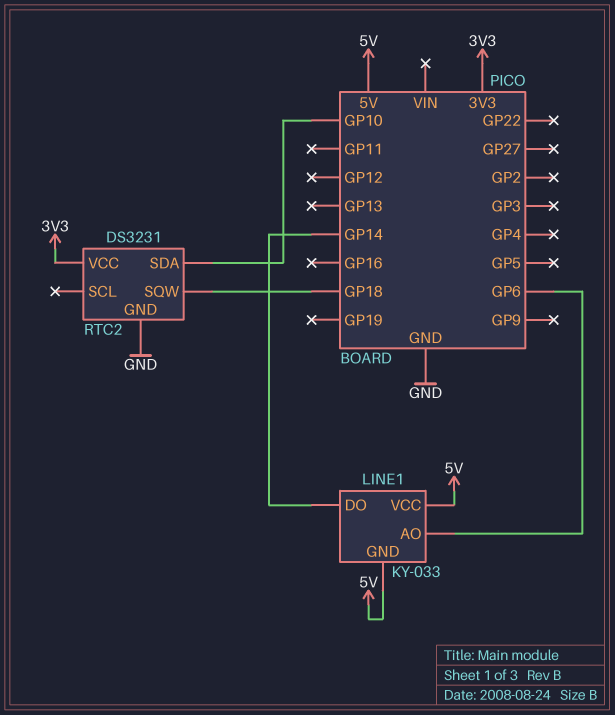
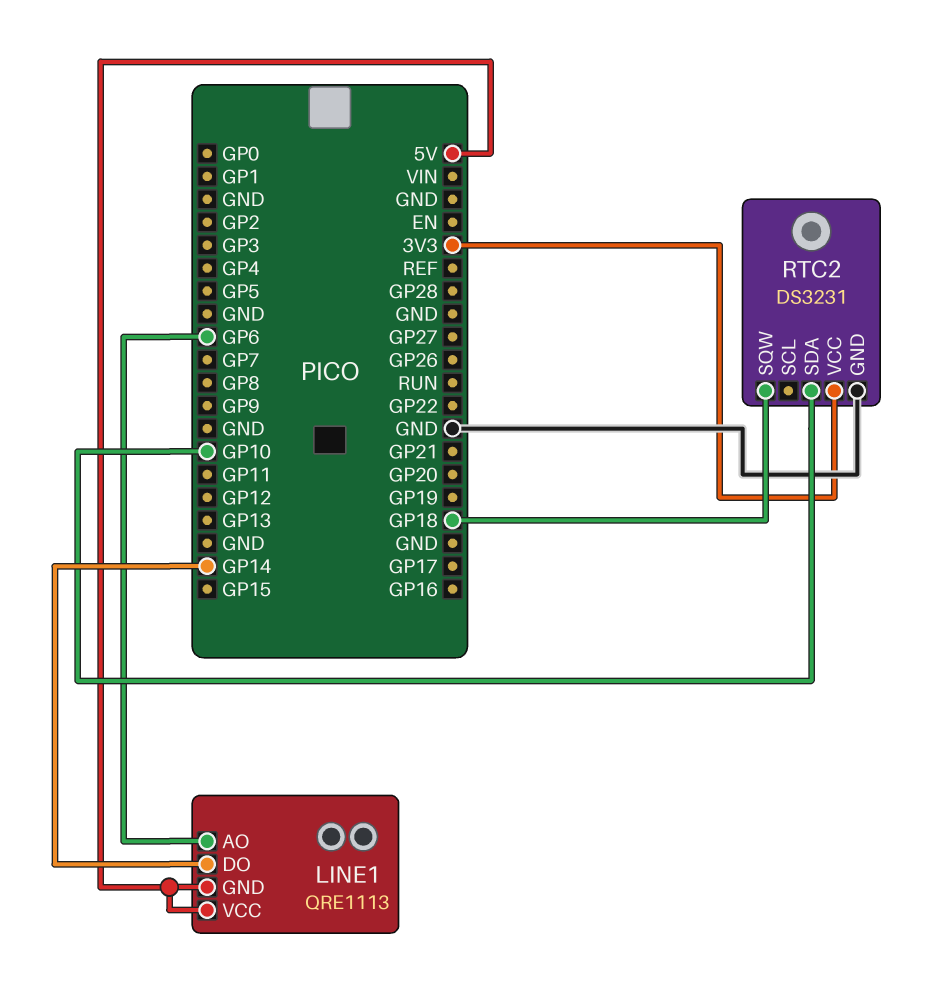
LINE1: KY-033 -> QRE1113

